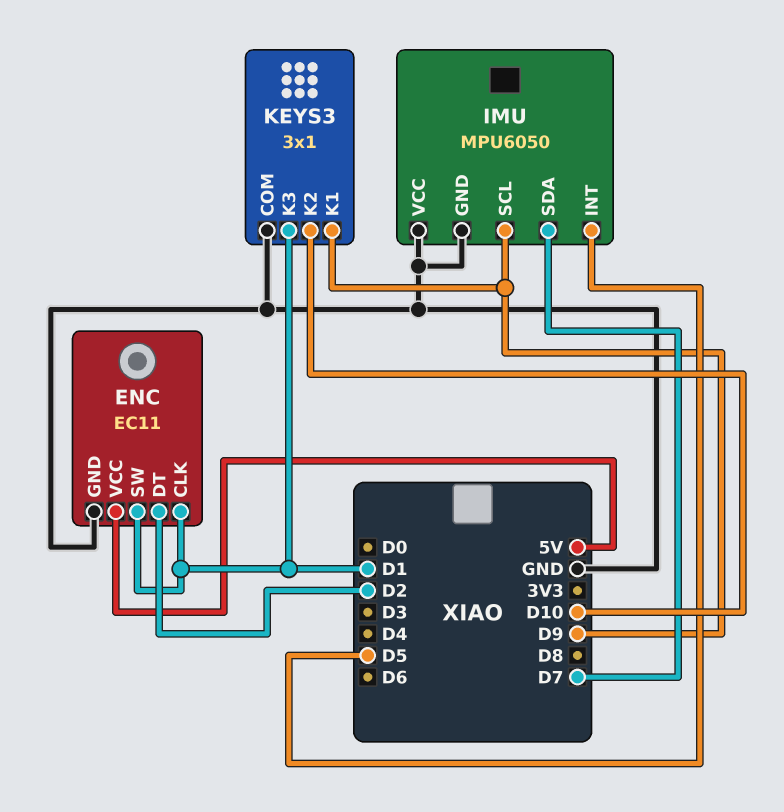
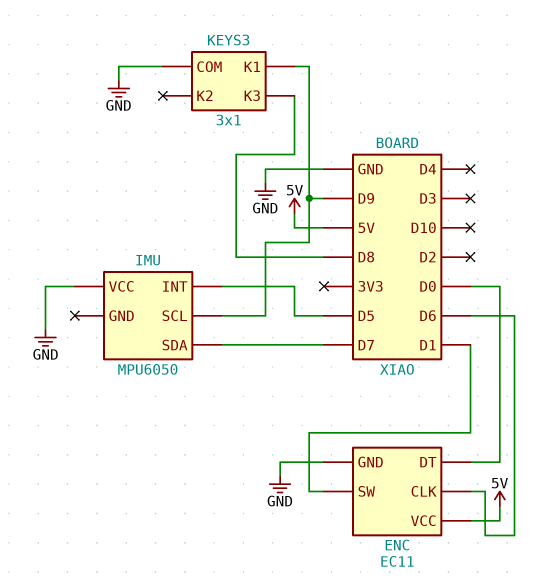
ENC pin CLK: D1 -> D6
ENC pin DT: D2 -> D0
IMU pin GND: GND -> none
KEYS3 pin K2: D10 -> none
KEYS3 pin K3: D1 -> D8

